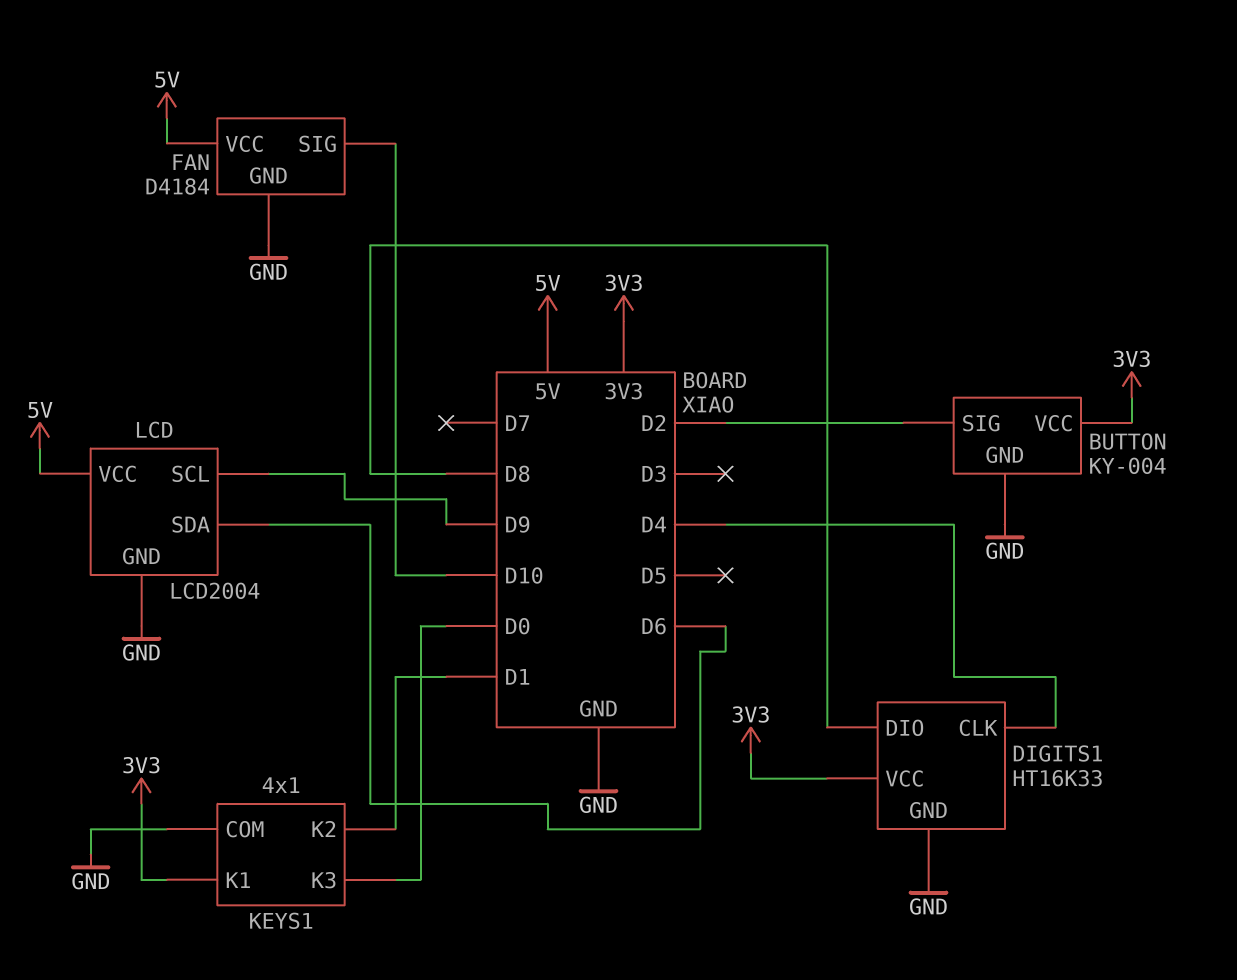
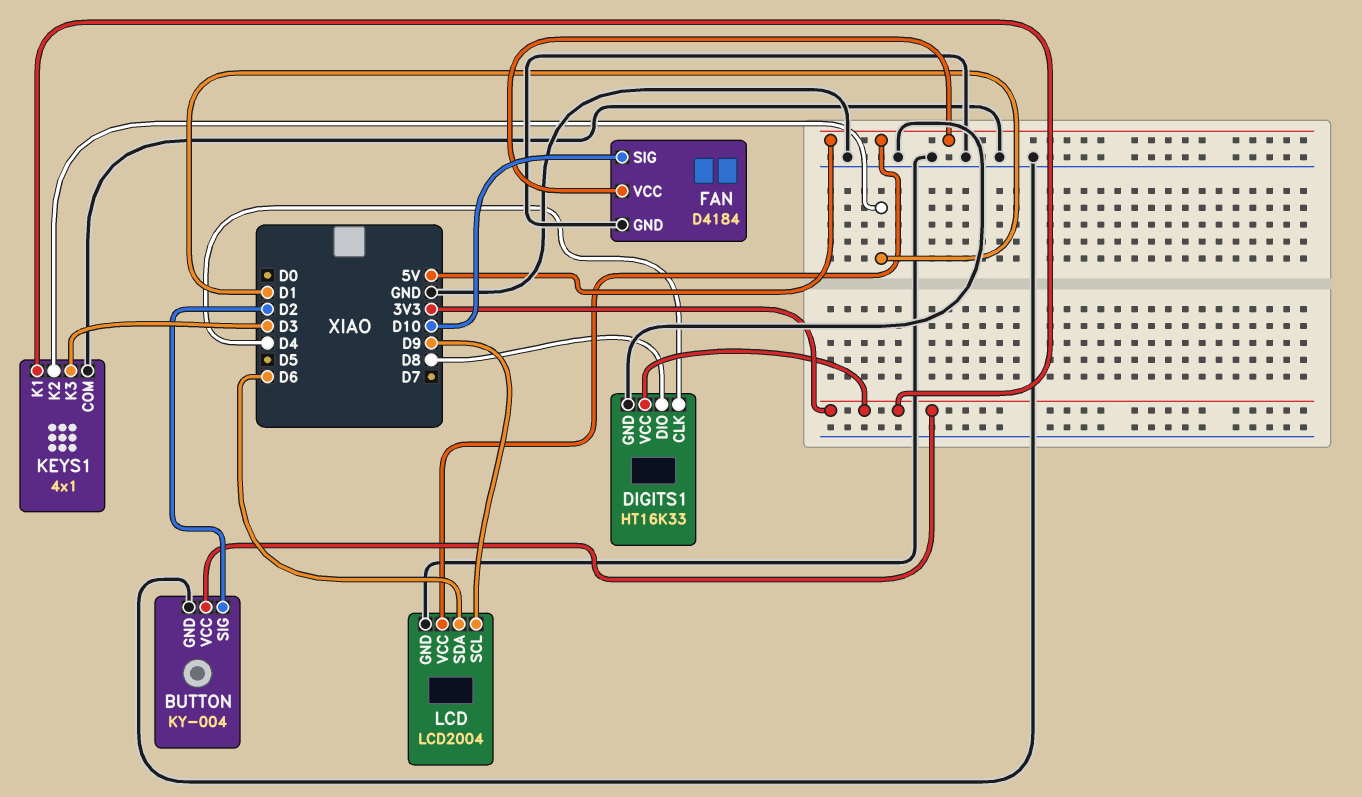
KEYS1 pin K3: D0 -> D3

